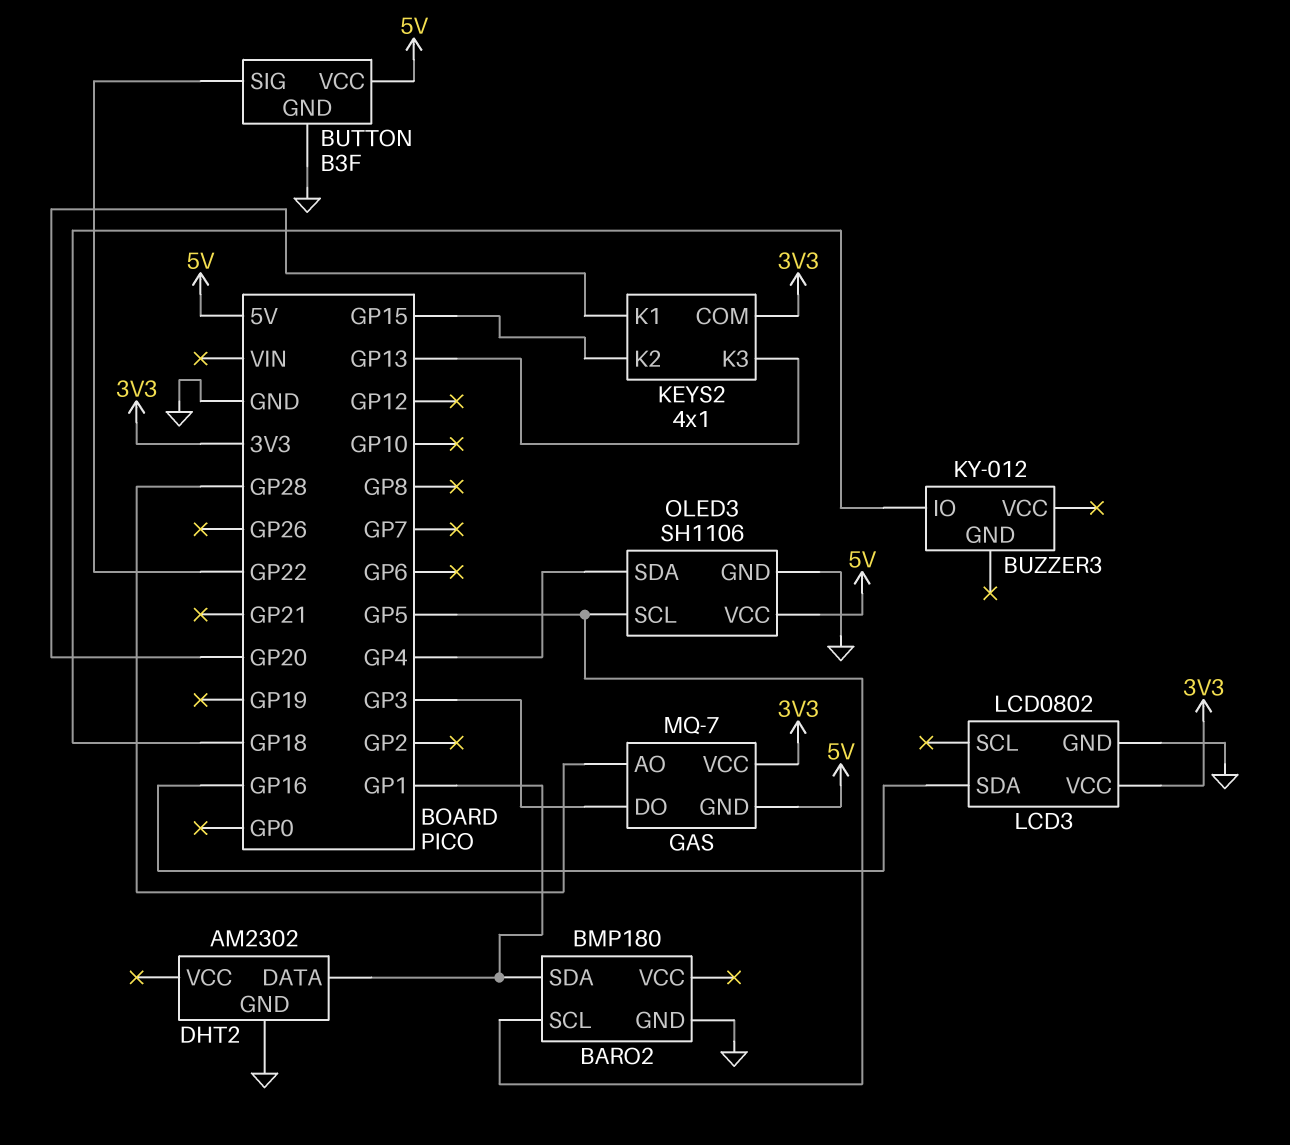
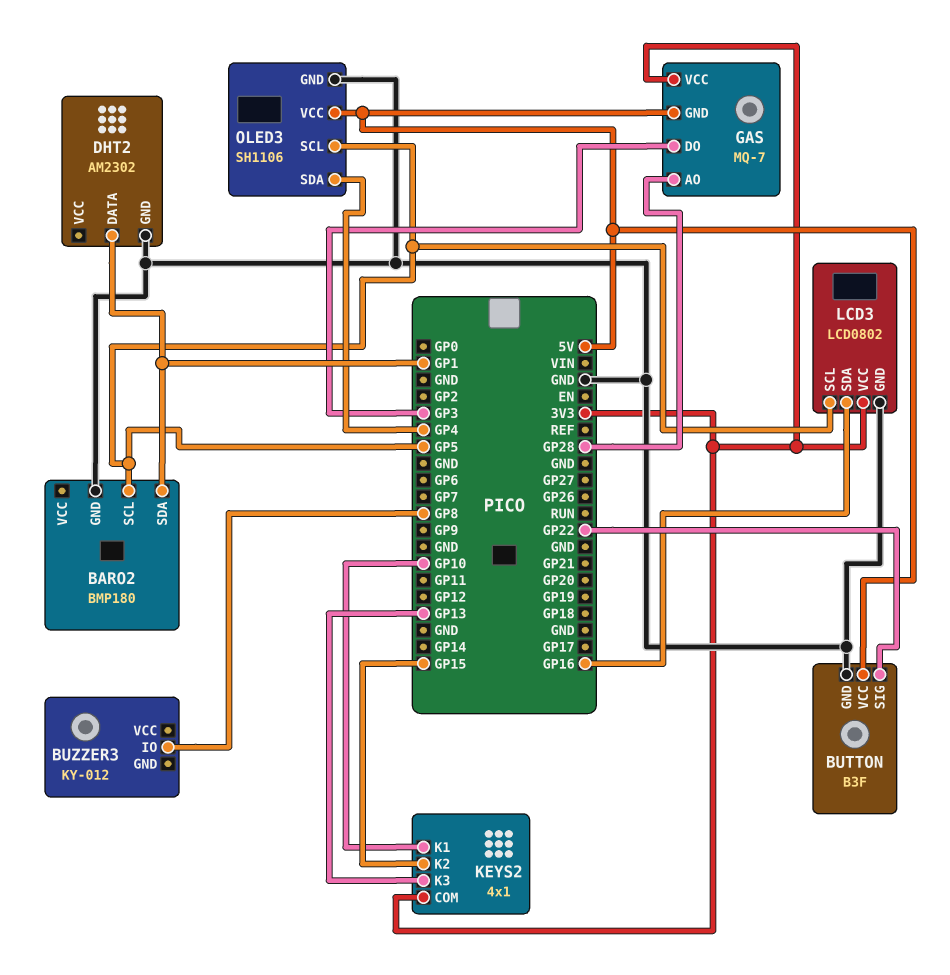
BUZZER3 pin IO: GP18 -> GP8
KEYS2 pin K1: GP20 -> GP10
LCD3 pin SCL: none -> GP5

